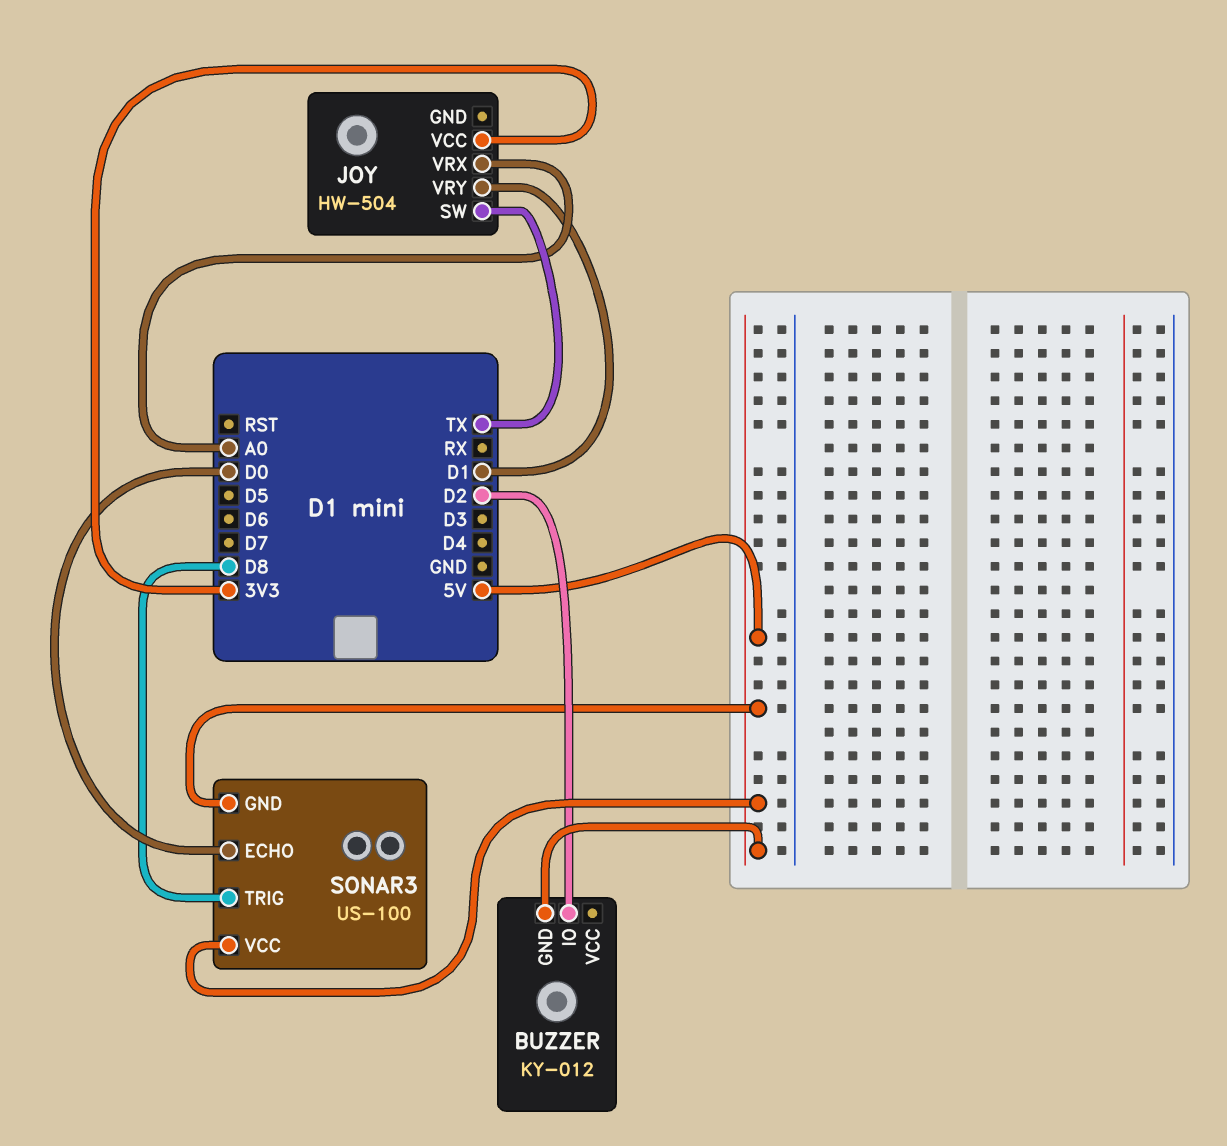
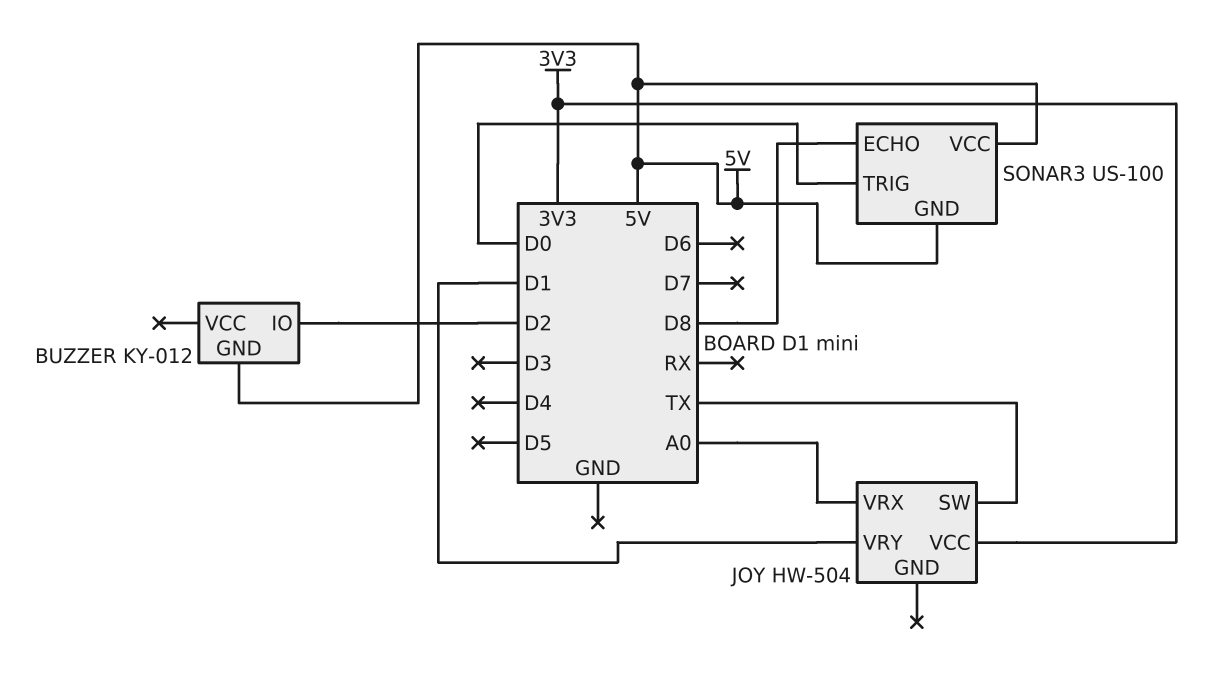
SONAR3 pin ECHO: D0 -> D8
SONAR3 pin TRIG: D8 -> D0

